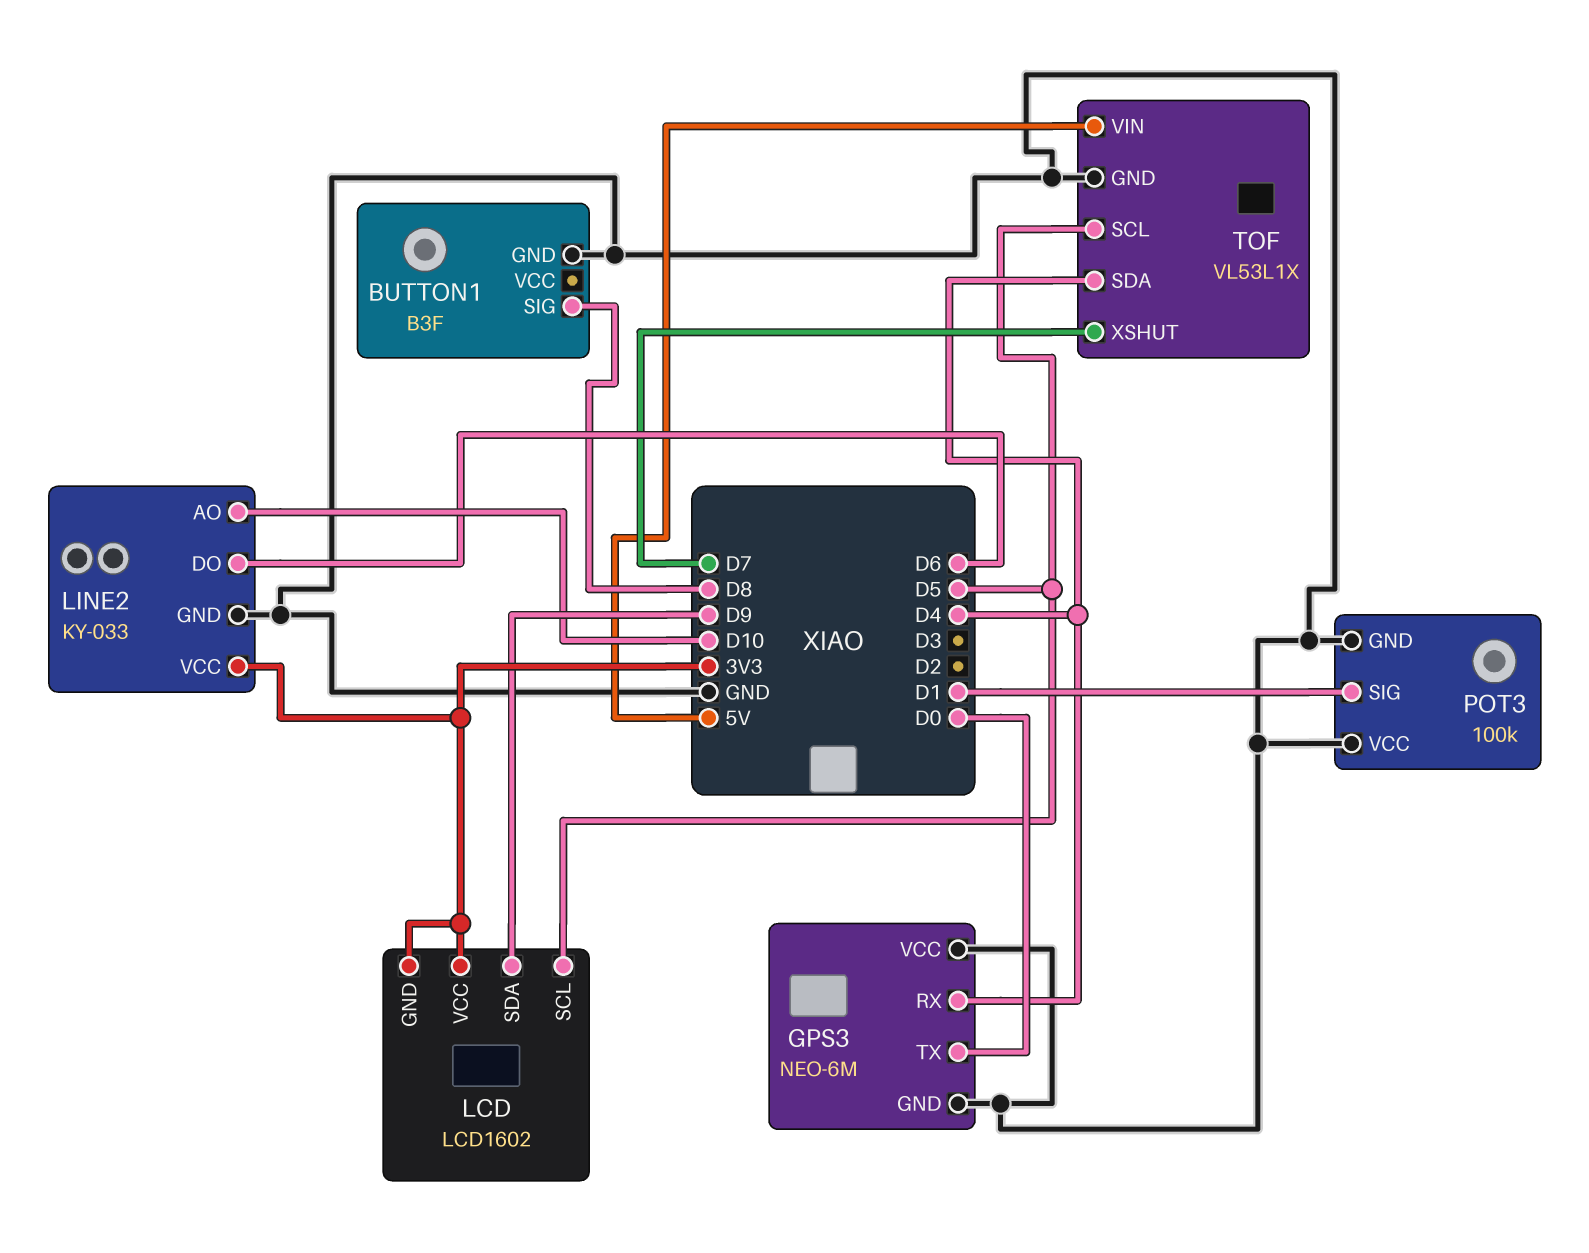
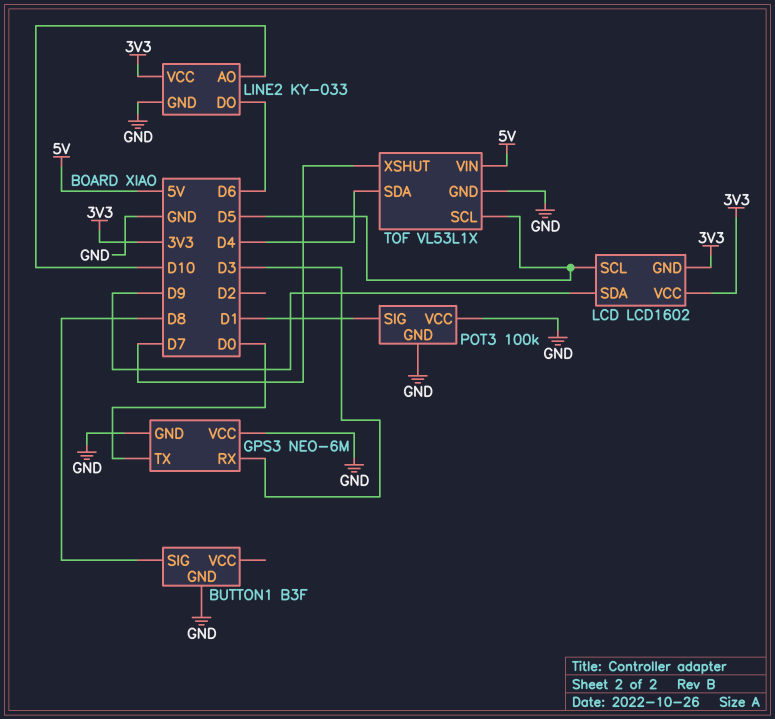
GPS3 pin RX: D4 -> D3

